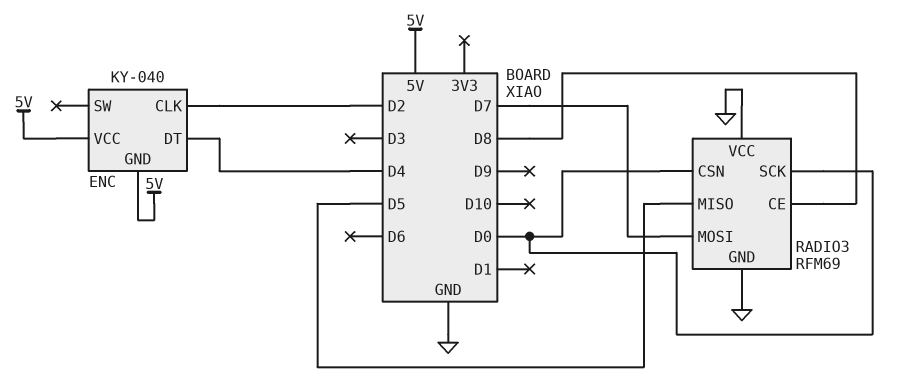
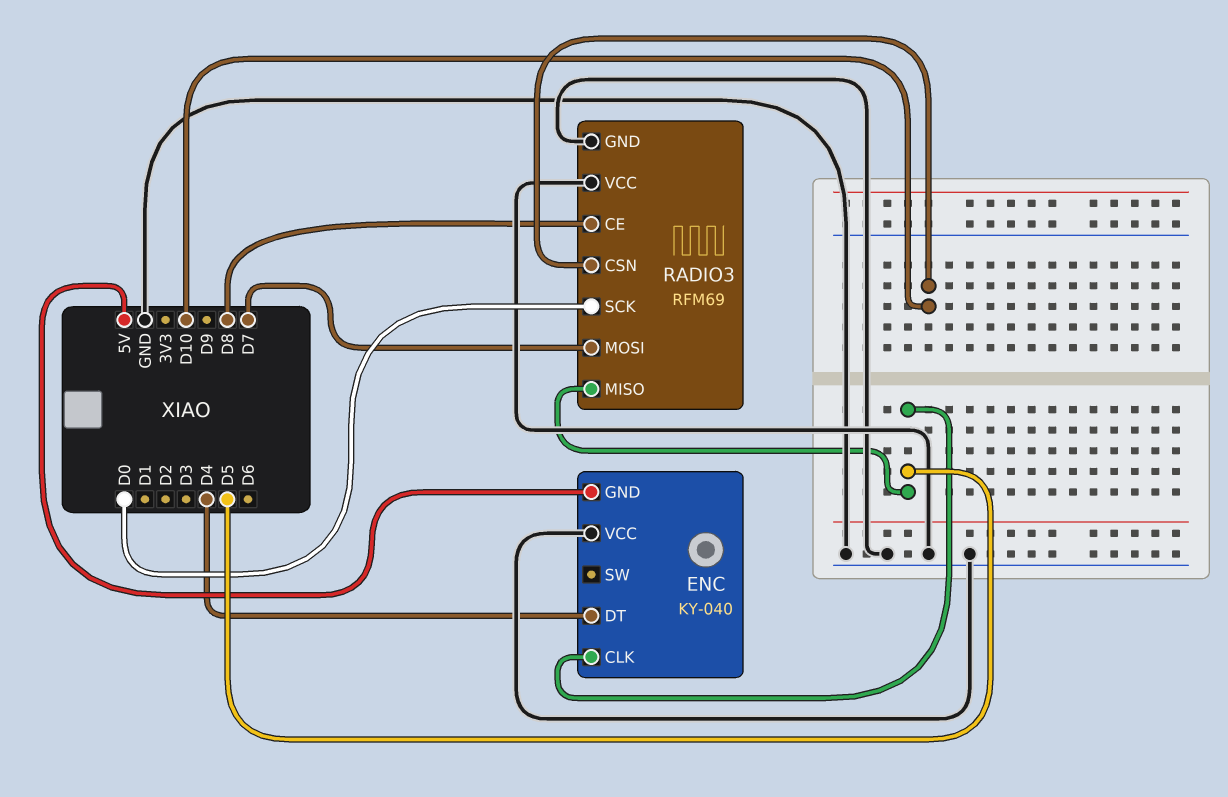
ENC pin CLK: D2 -> D5
ENC pin VCC: 5V -> GND
RADIO3 pin CSN: D0 -> D10

